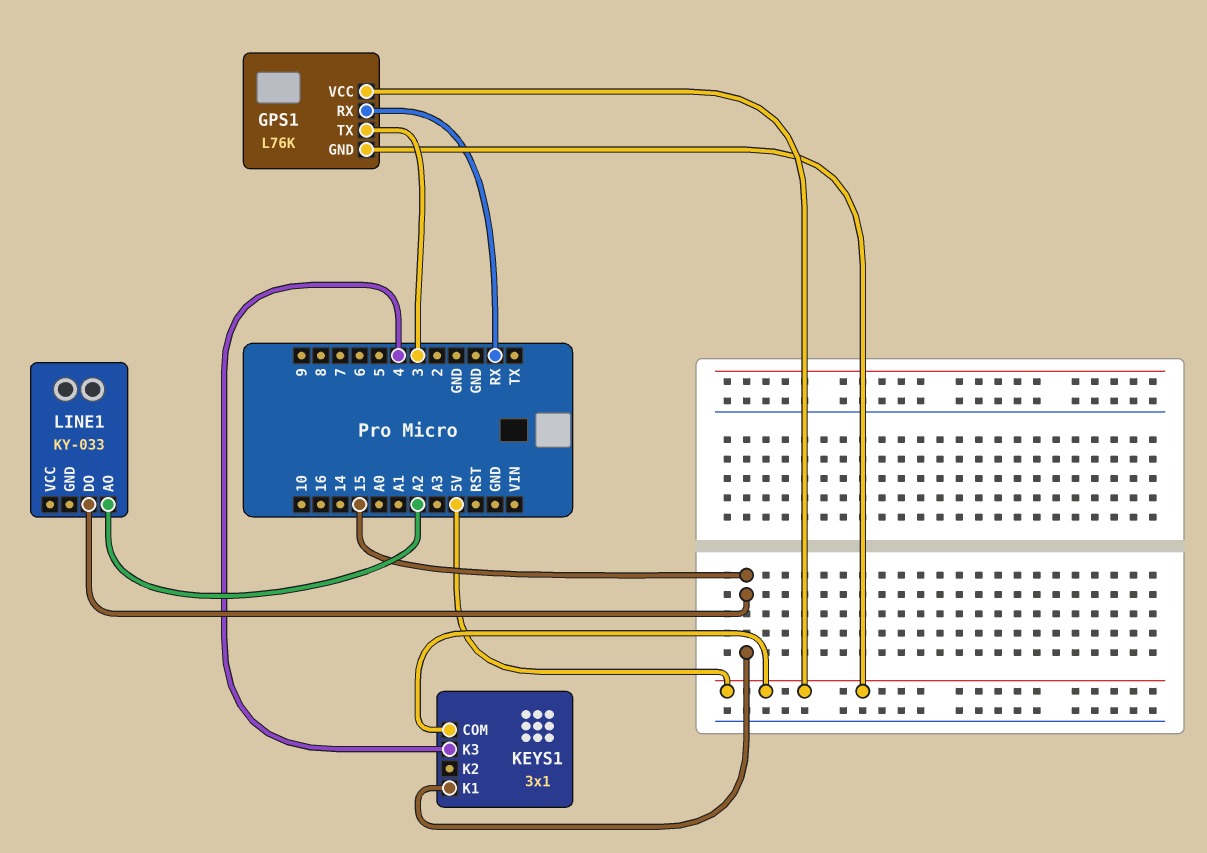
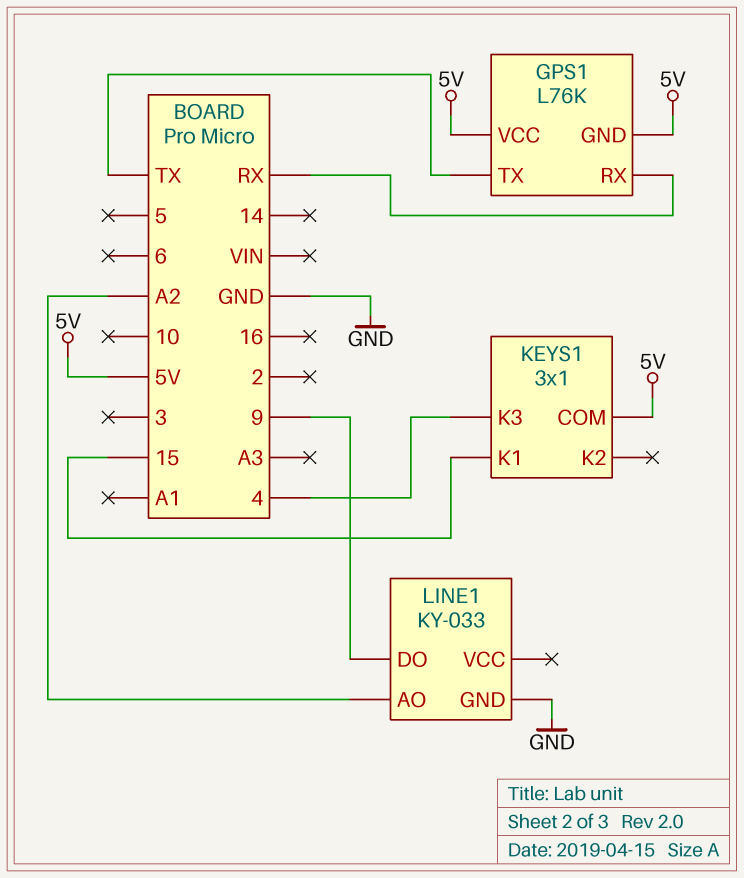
GPS1 pin TX: 3 -> TX
LINE1 pin DO: 15 -> 9
LINE1 pin GND: none -> GND

